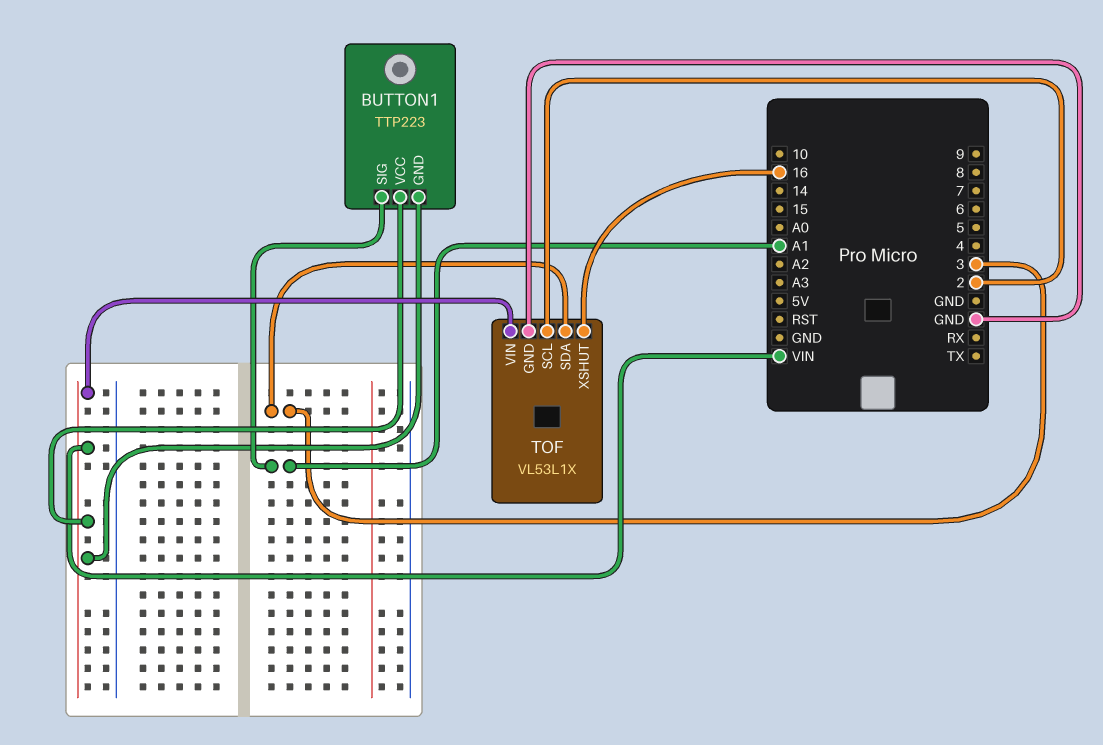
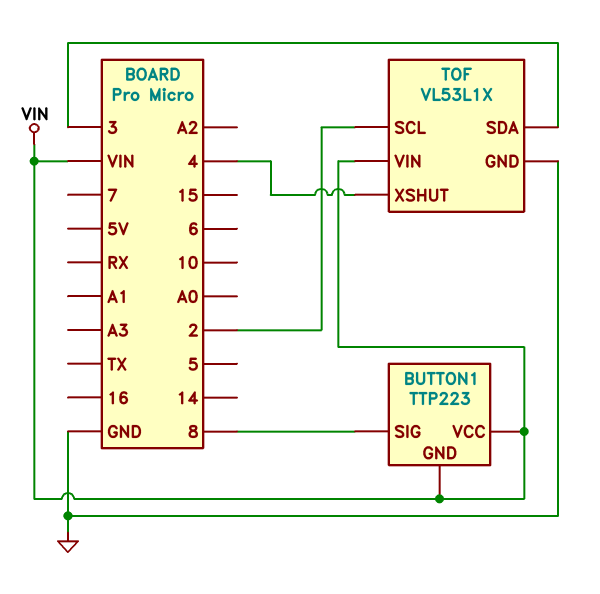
BUTTON1 pin SIG: A1 -> 8
TOF pin XSHUT: 16 -> 4

